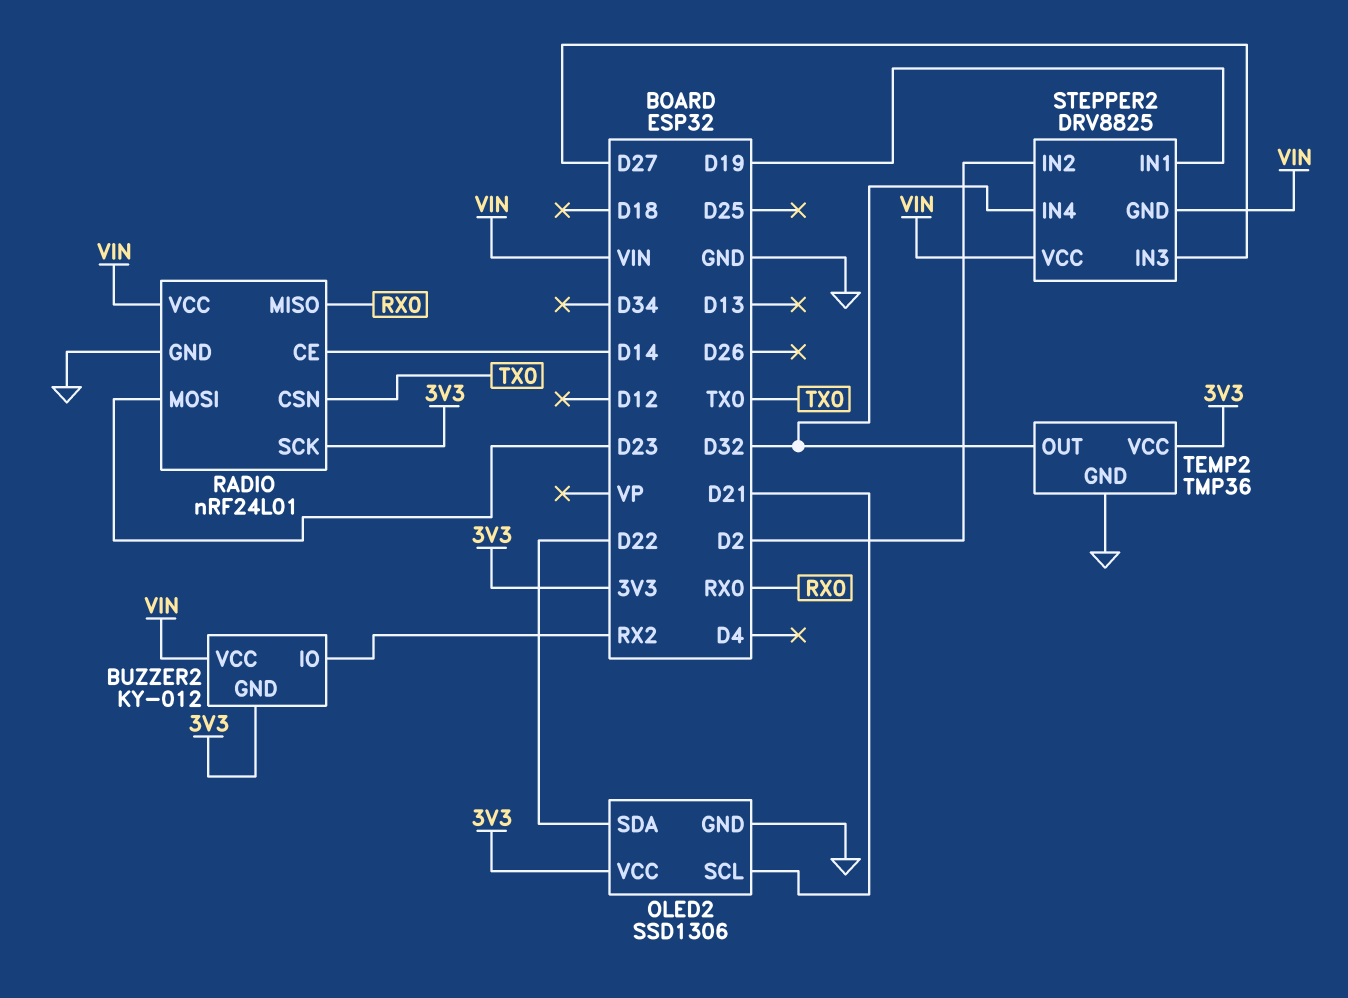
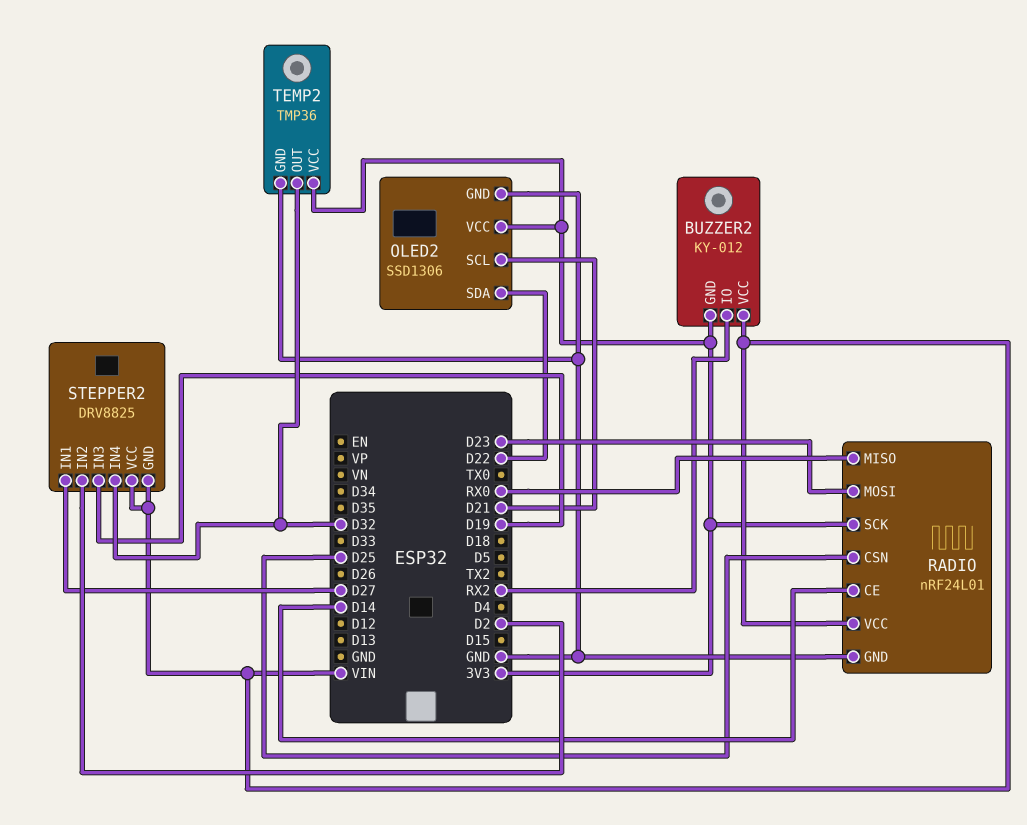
RADIO pin CSN: TX0 -> D25
STEPPER2 pin IN1: D19 -> D27
STEPPER2 pin IN3: D27 -> D19

